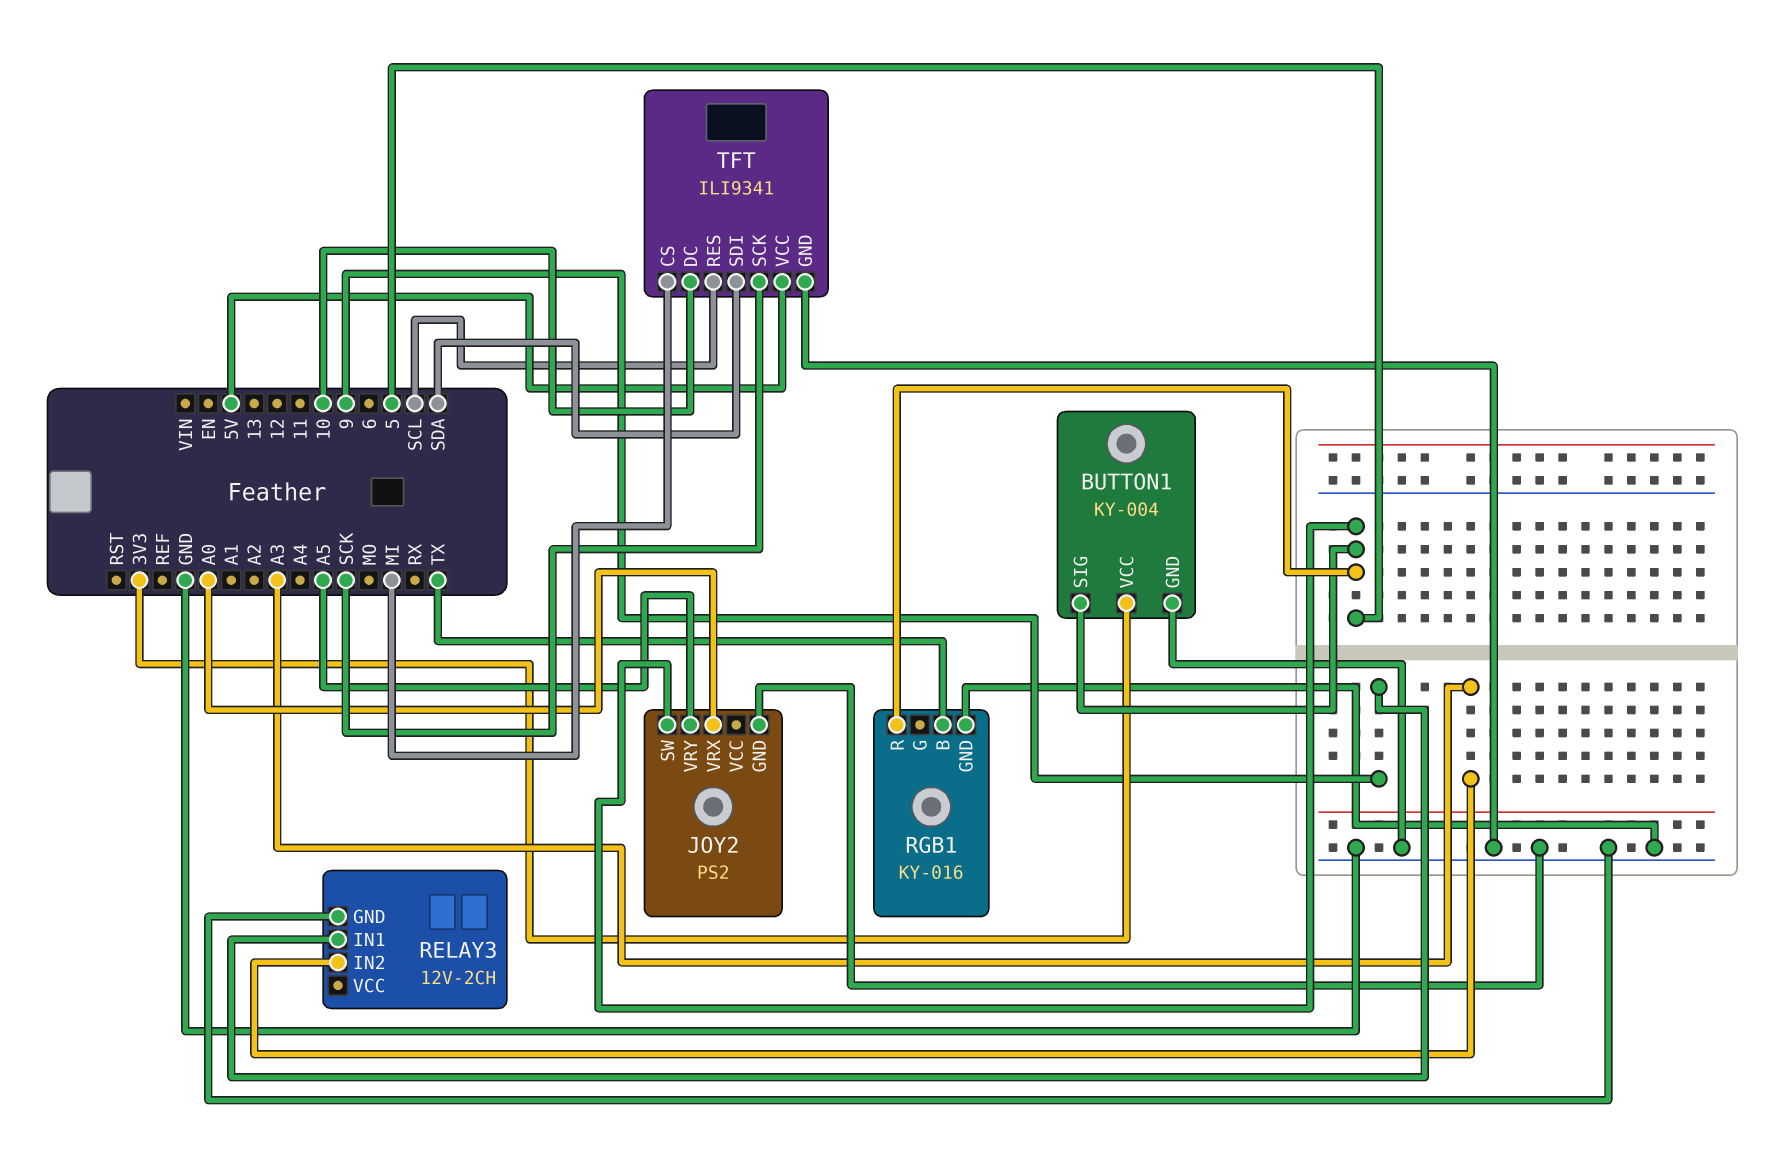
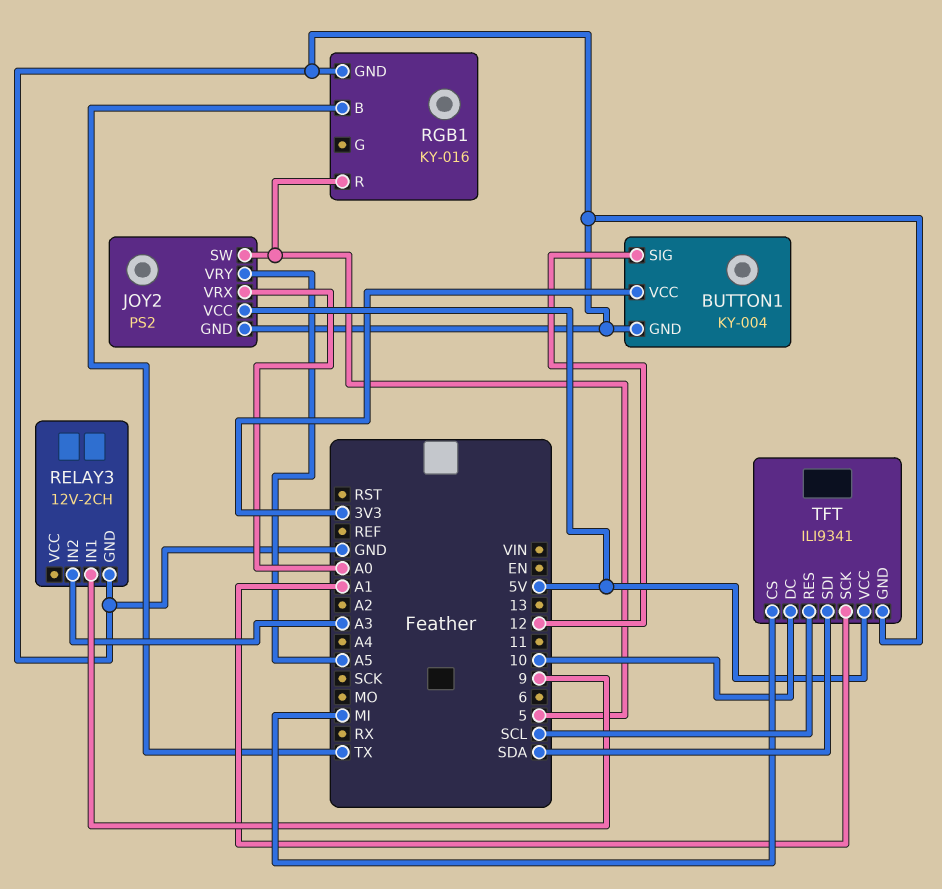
BUTTON1 pin SIG: 5 -> 12
JOY2 pin VCC: none -> 5V
TFT pin SCK: SCK -> A1

